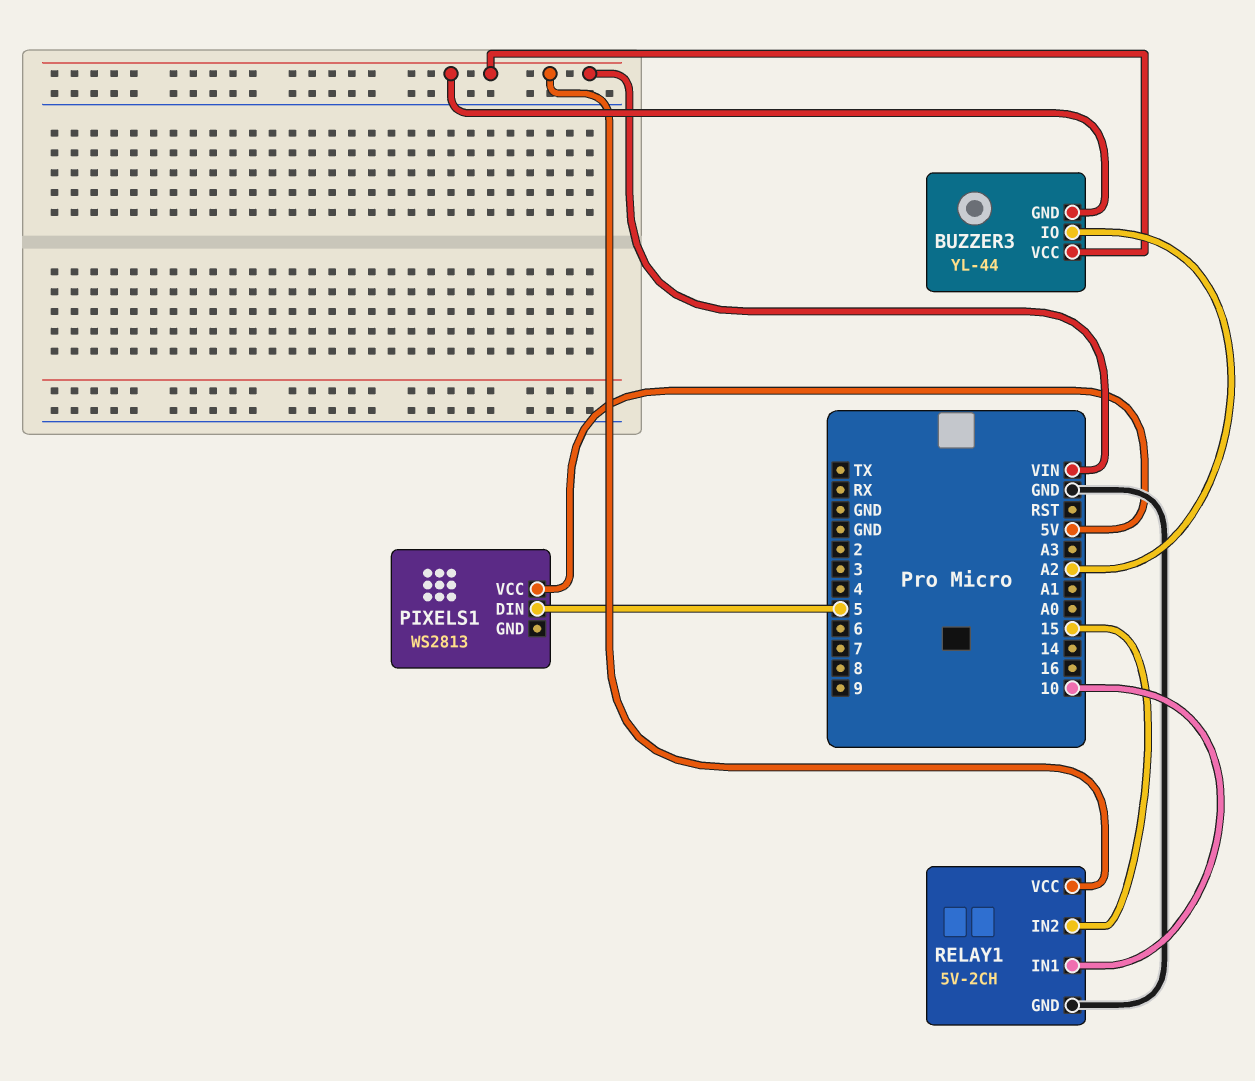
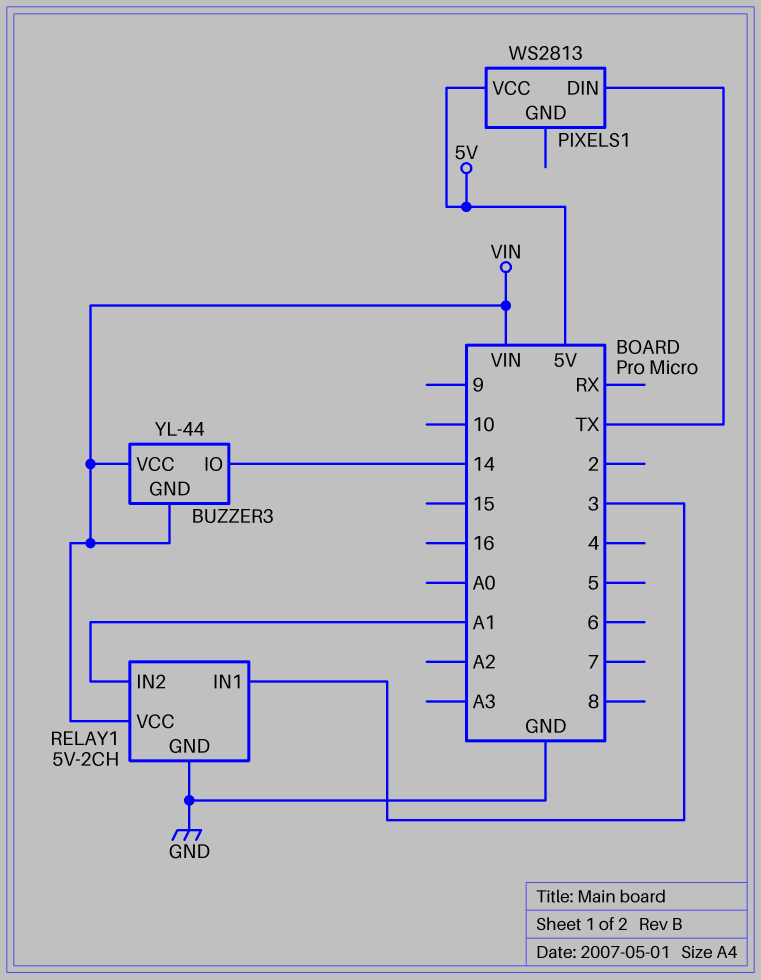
BUZZER3 pin IO: A2 -> 14
PIXELS1 pin DIN: 5 -> TX
RELAY1 pin IN1: 10 -> 3
RELAY1 pin IN2: 15 -> A1

